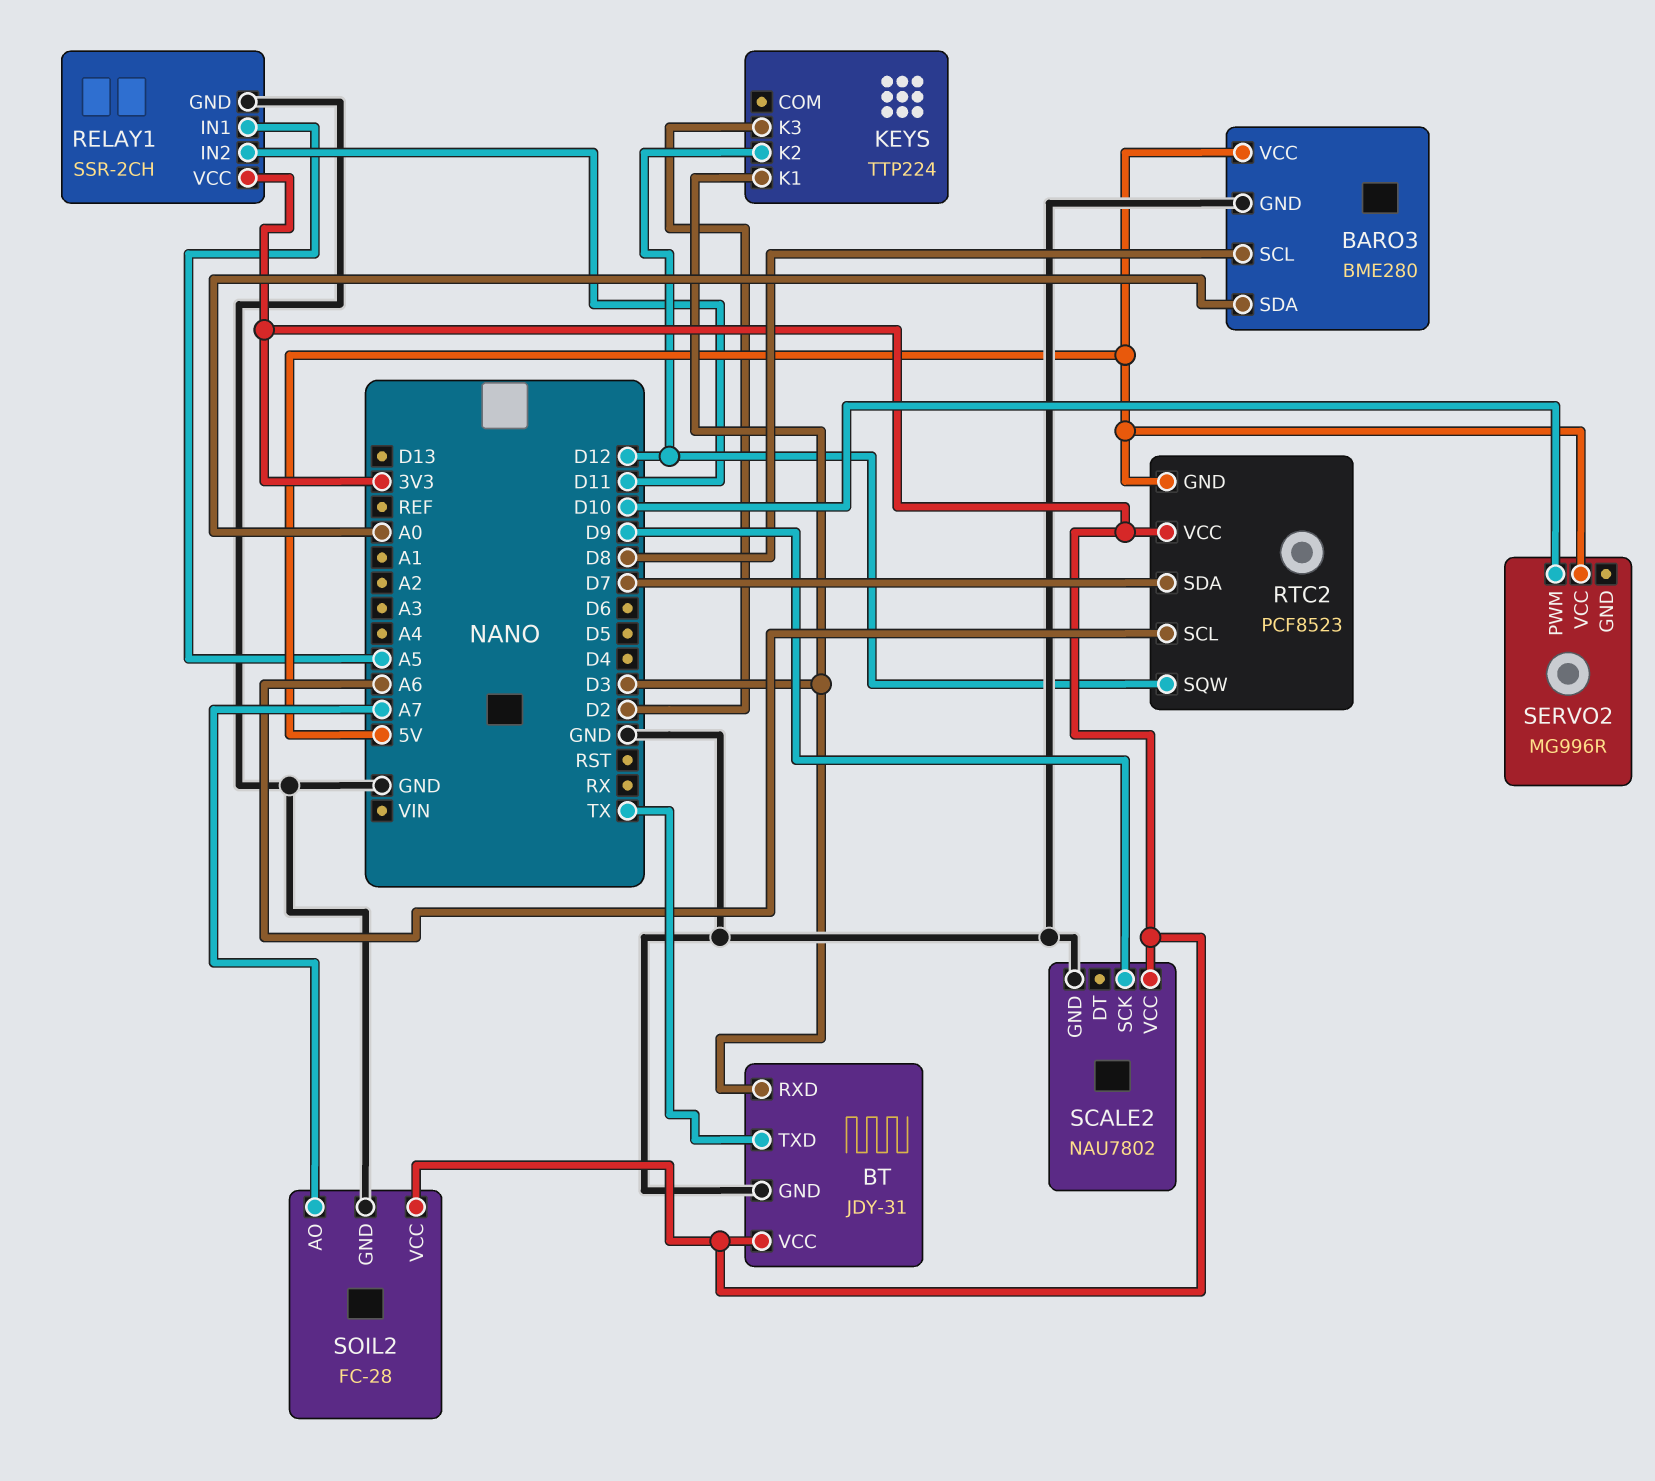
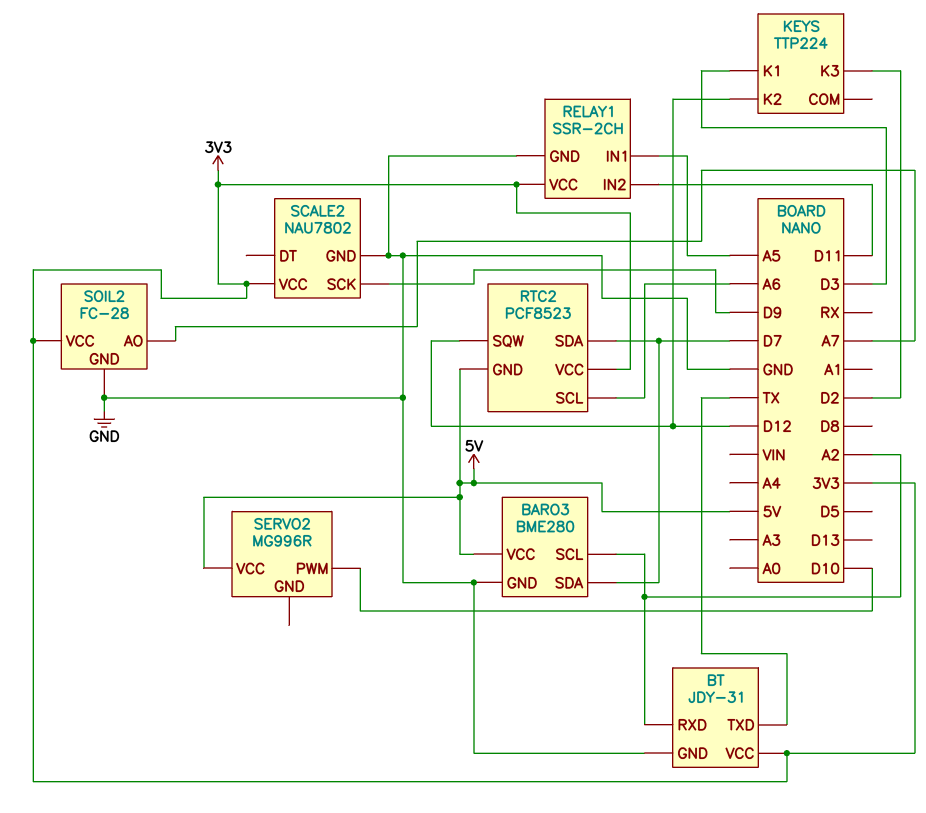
BARO3 pin SCL: D8 -> A2
BARO3 pin SDA: A0 -> D7
BT pin RXD: D3 -> A2

